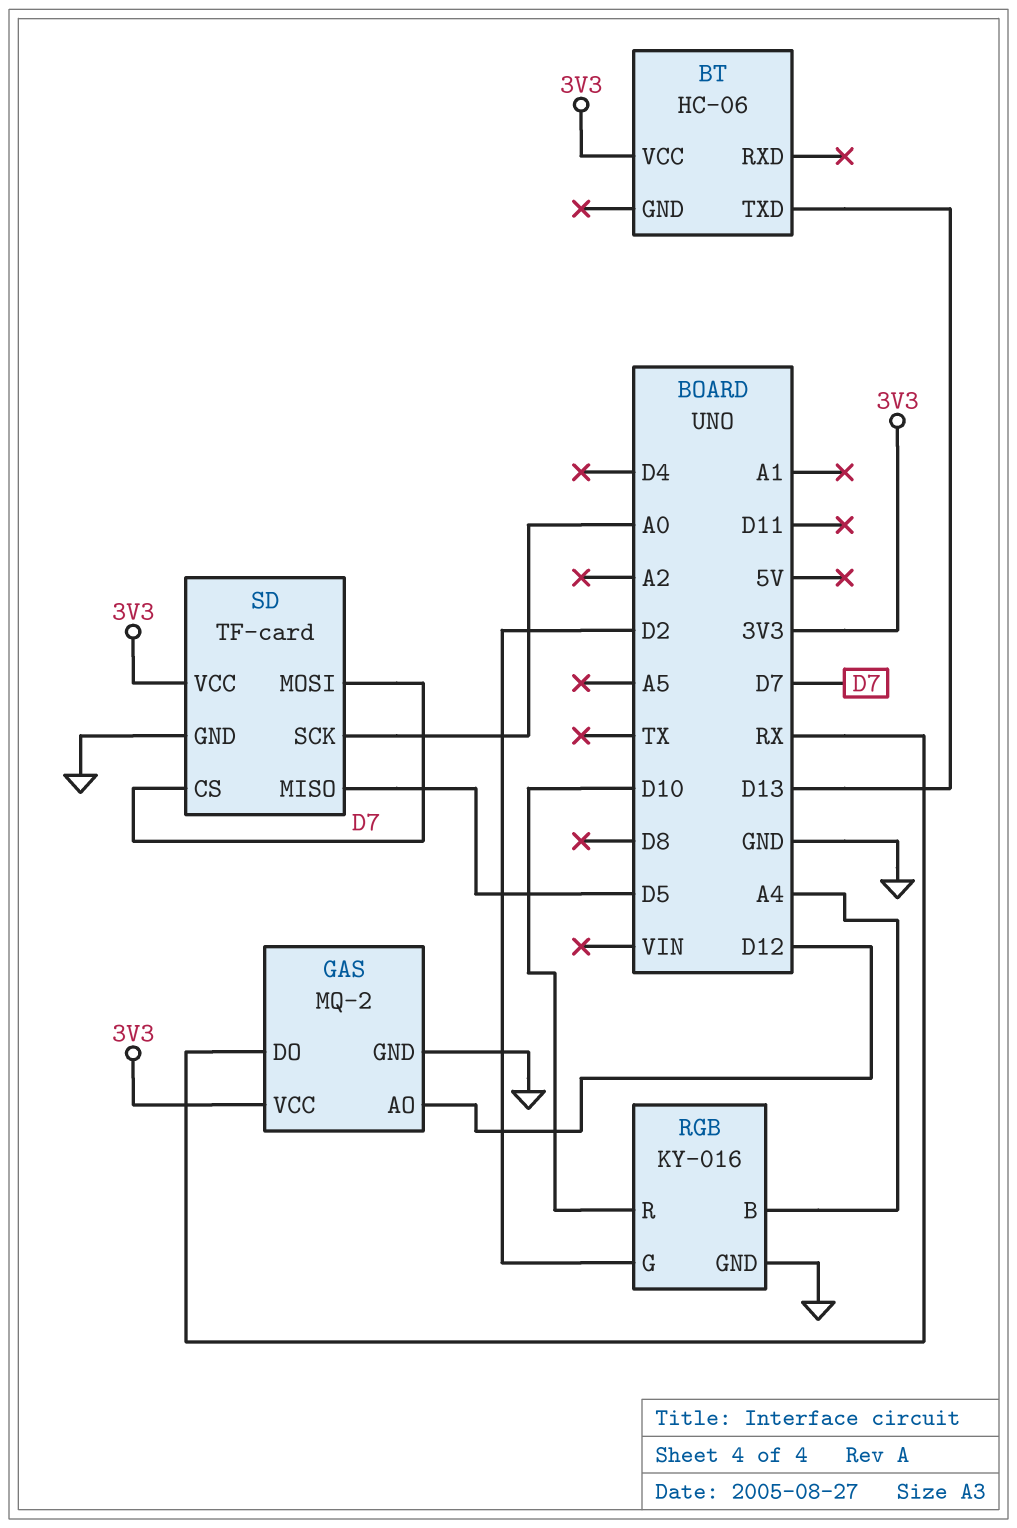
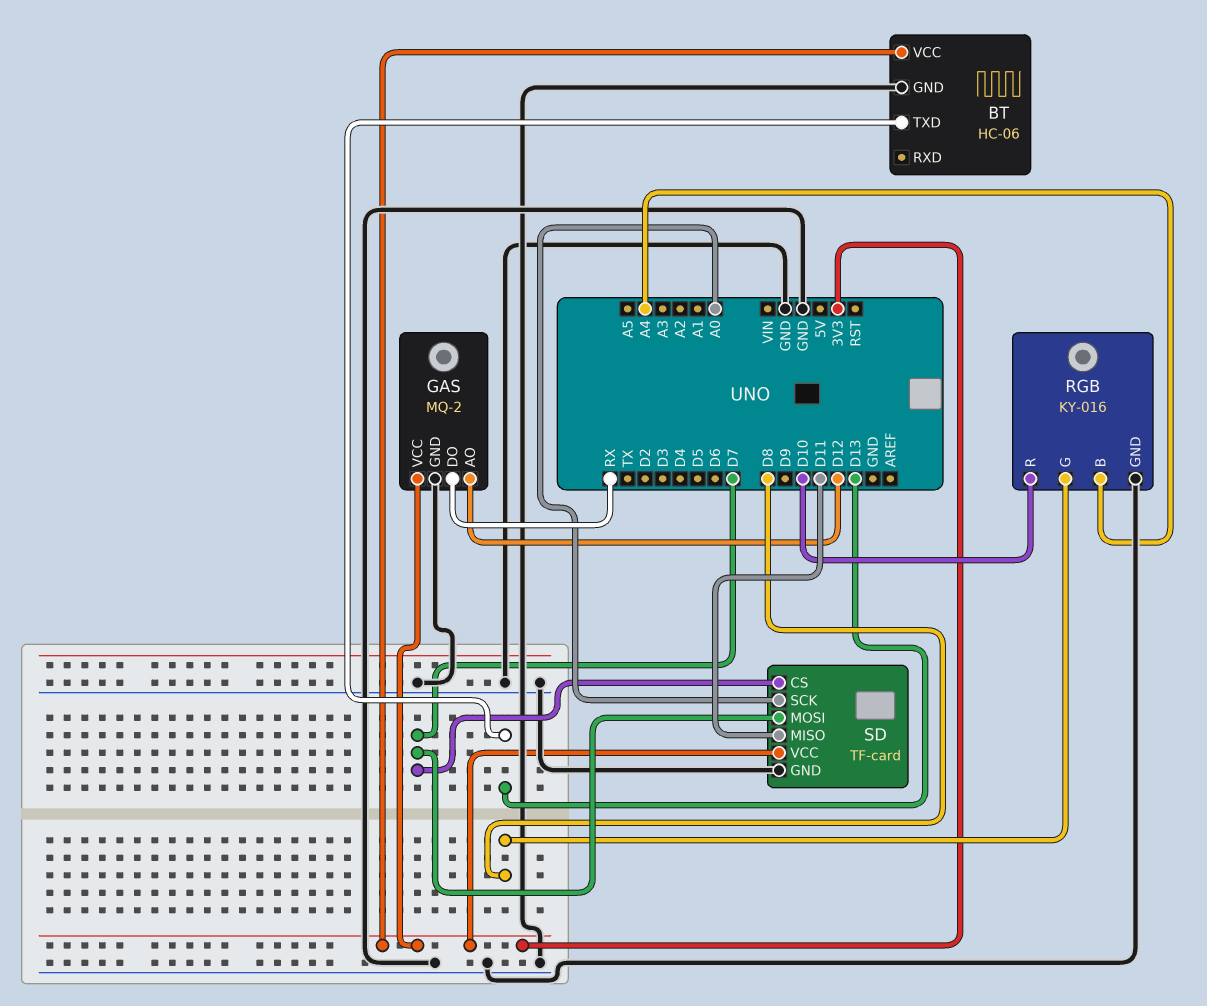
BT pin GND: none -> GND
RGB pin G: D2 -> D8
SD pin MISO: D5 -> D11

